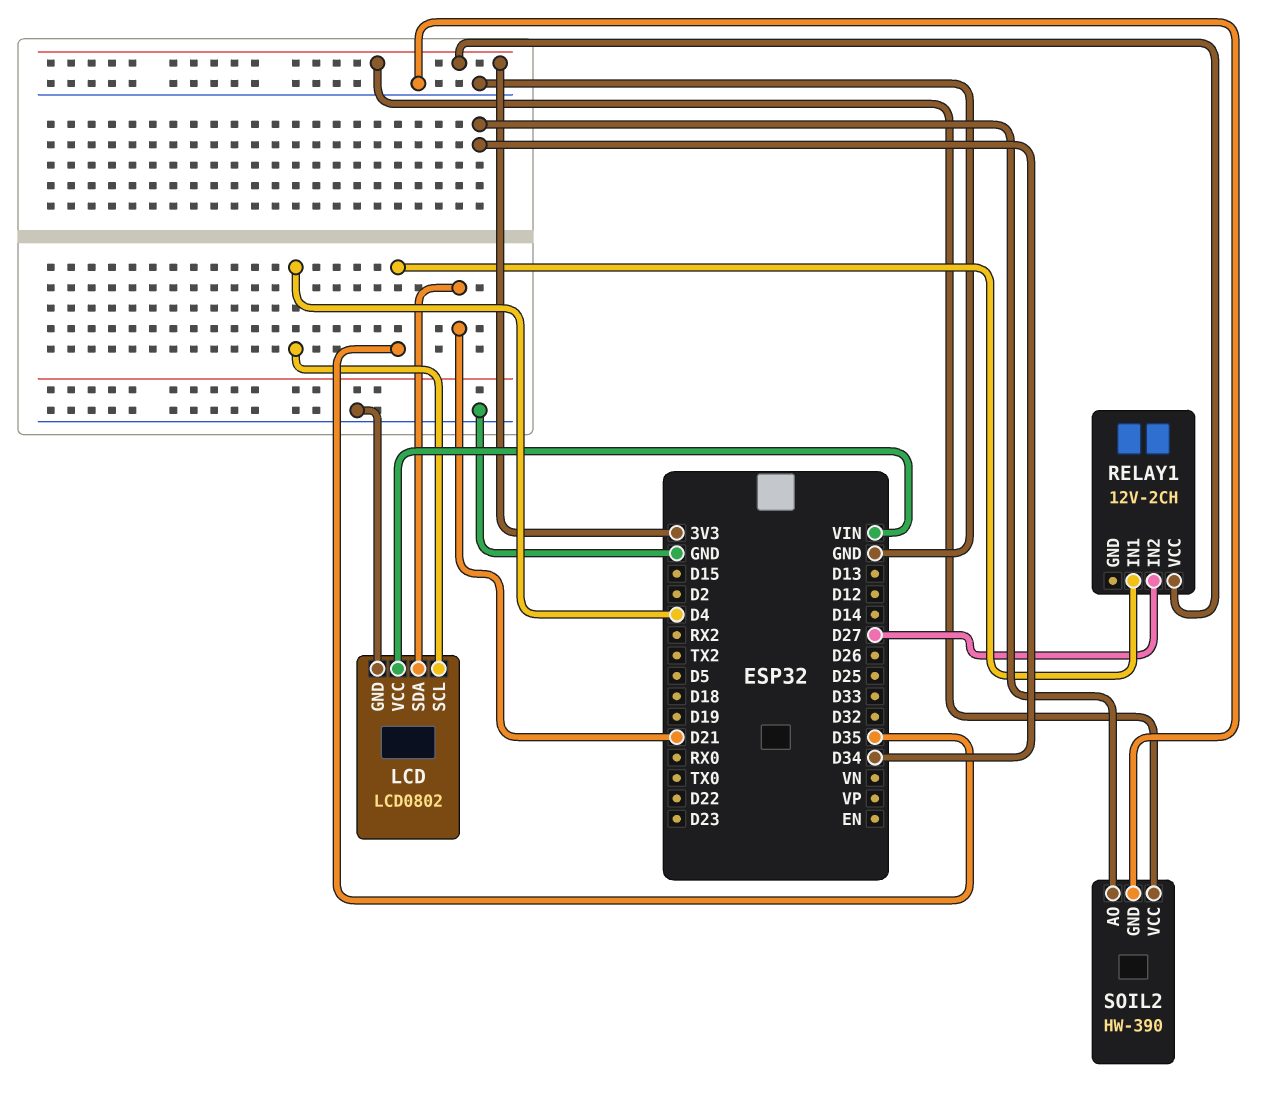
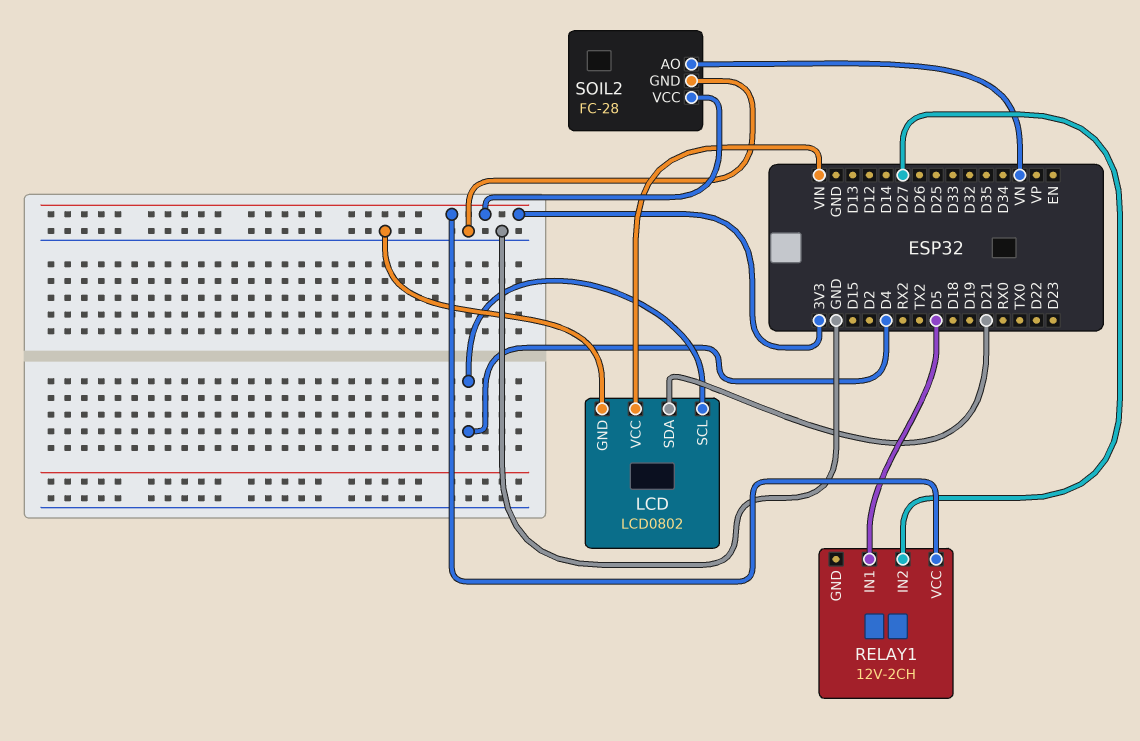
RELAY1 pin IN1: D35 -> D5
SOIL2: HW-390 -> FC-28
SOIL2 pin AO: D34 -> VN

